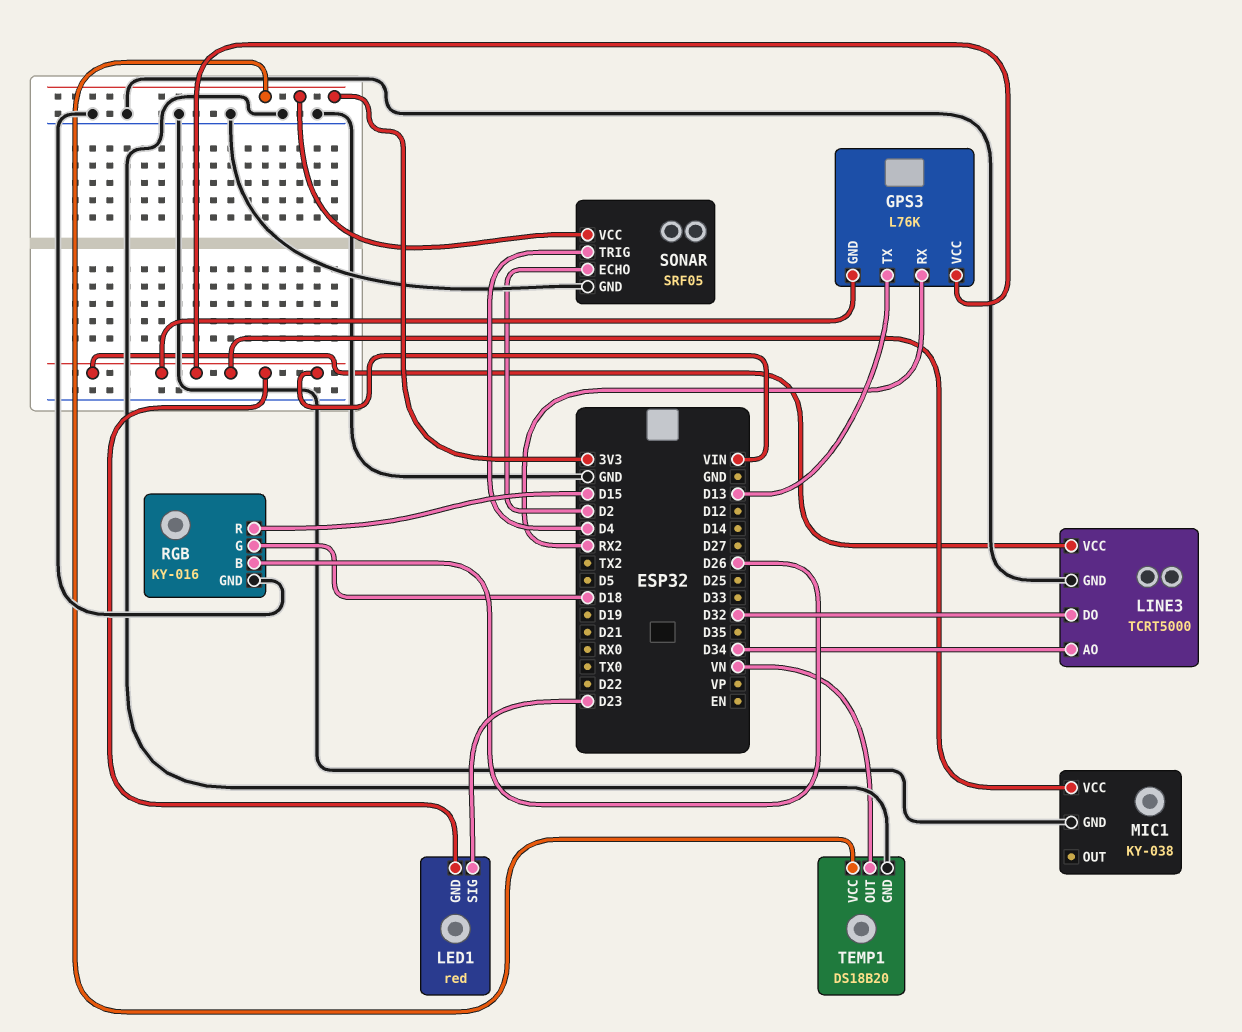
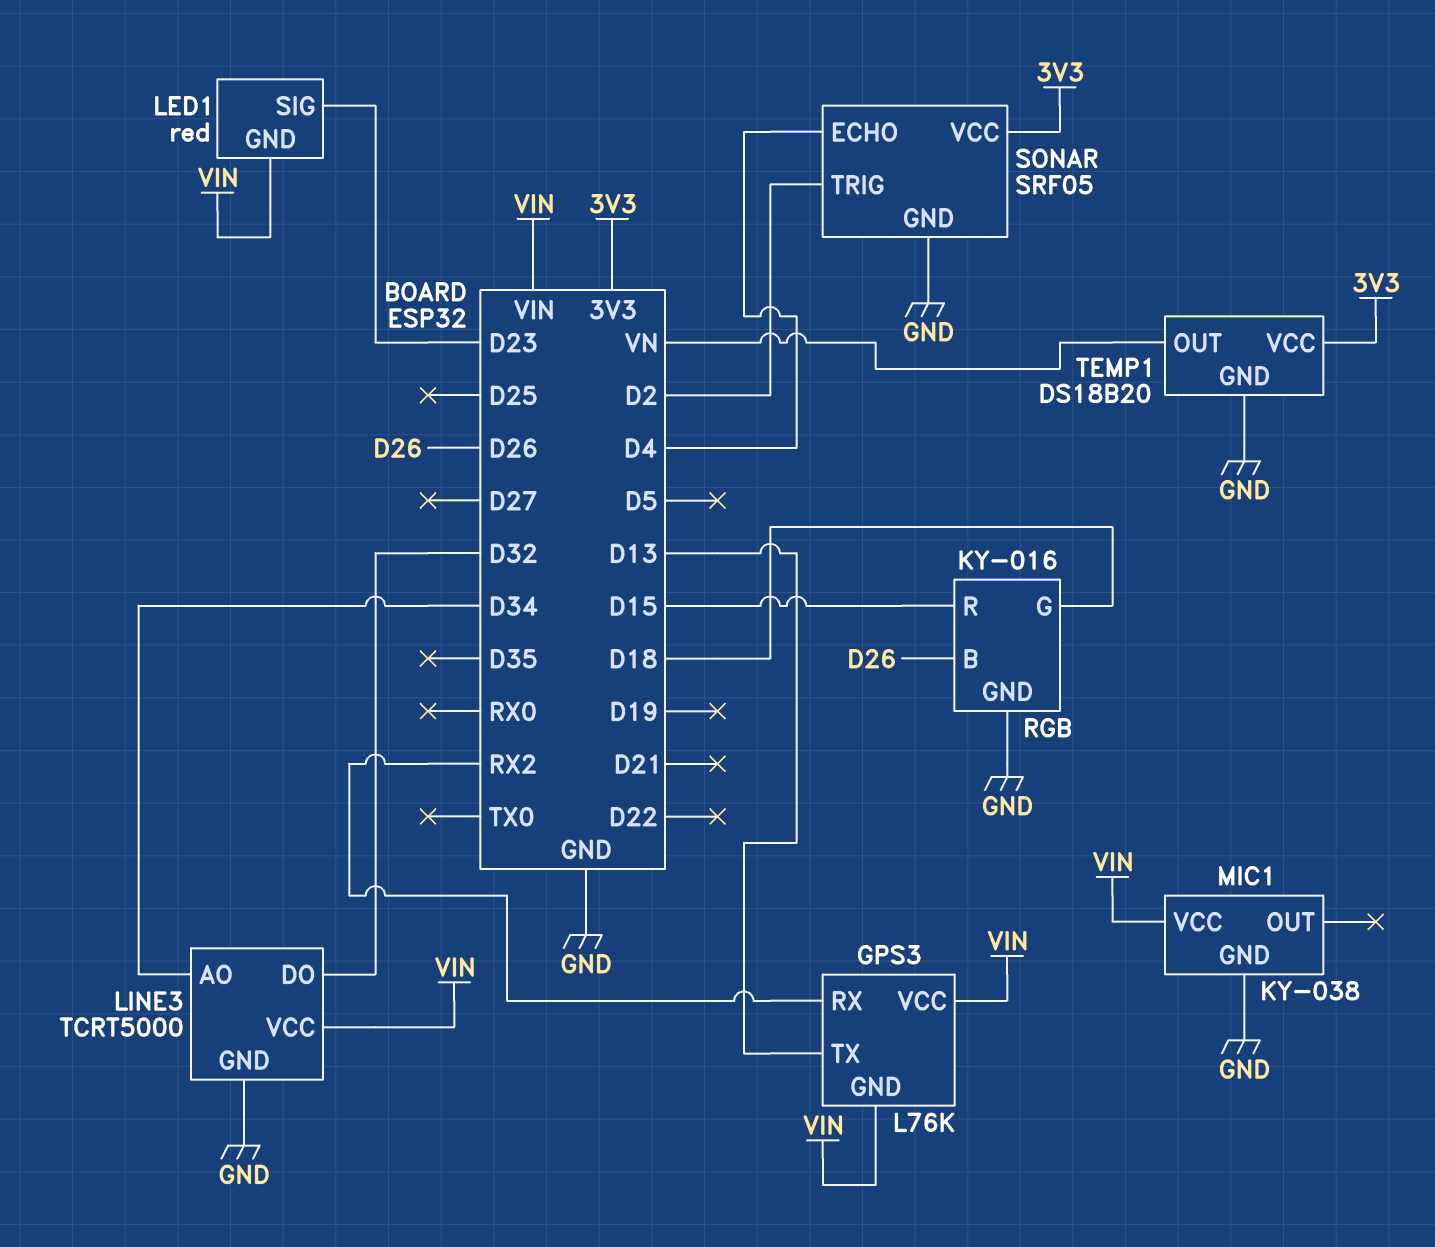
SONAR pin ECHO: D2 -> D4
SONAR pin TRIG: D4 -> D2

